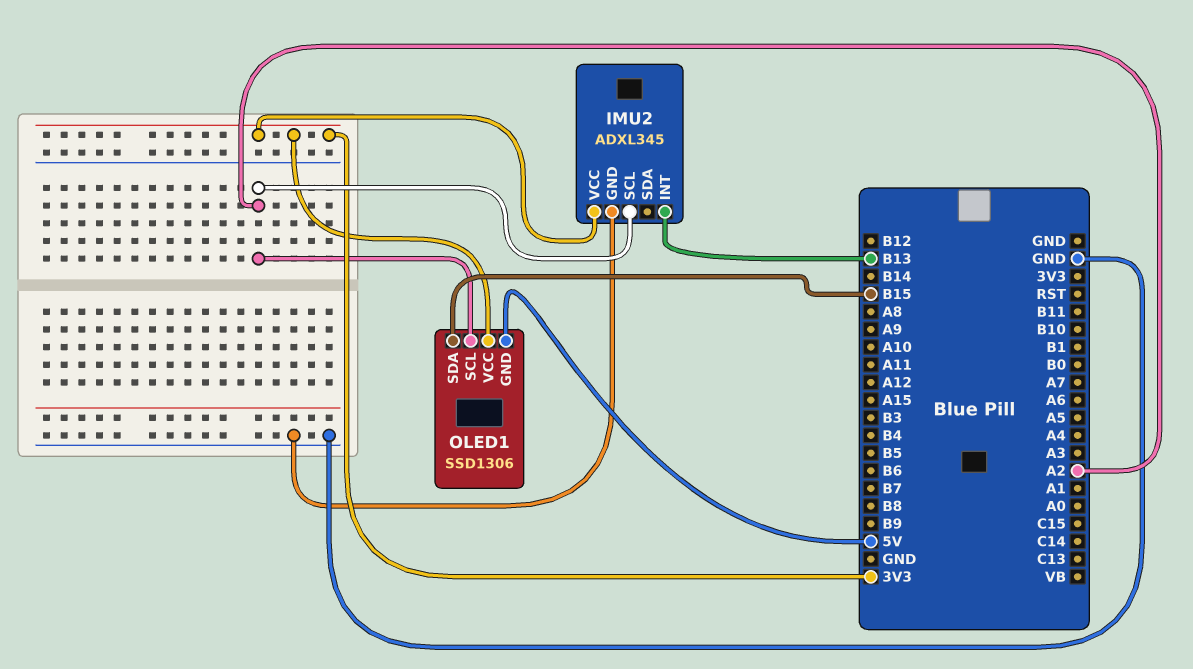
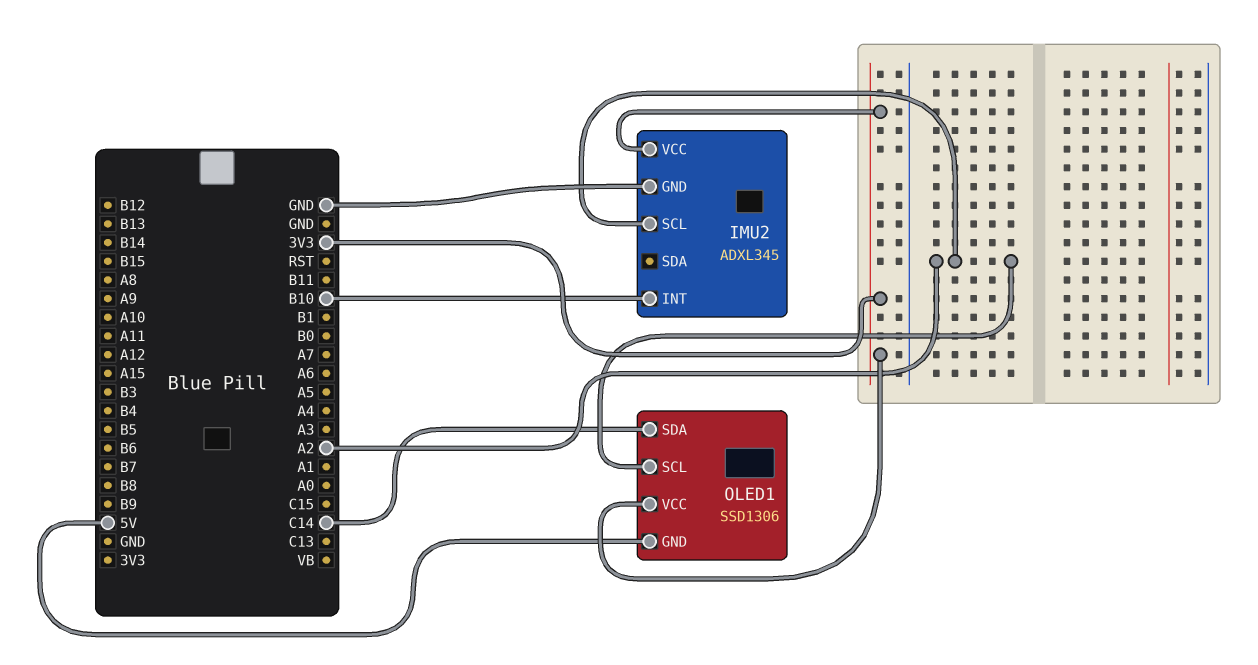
IMU2 pin INT: B13 -> B10
OLED1 pin SDA: B15 -> C14

